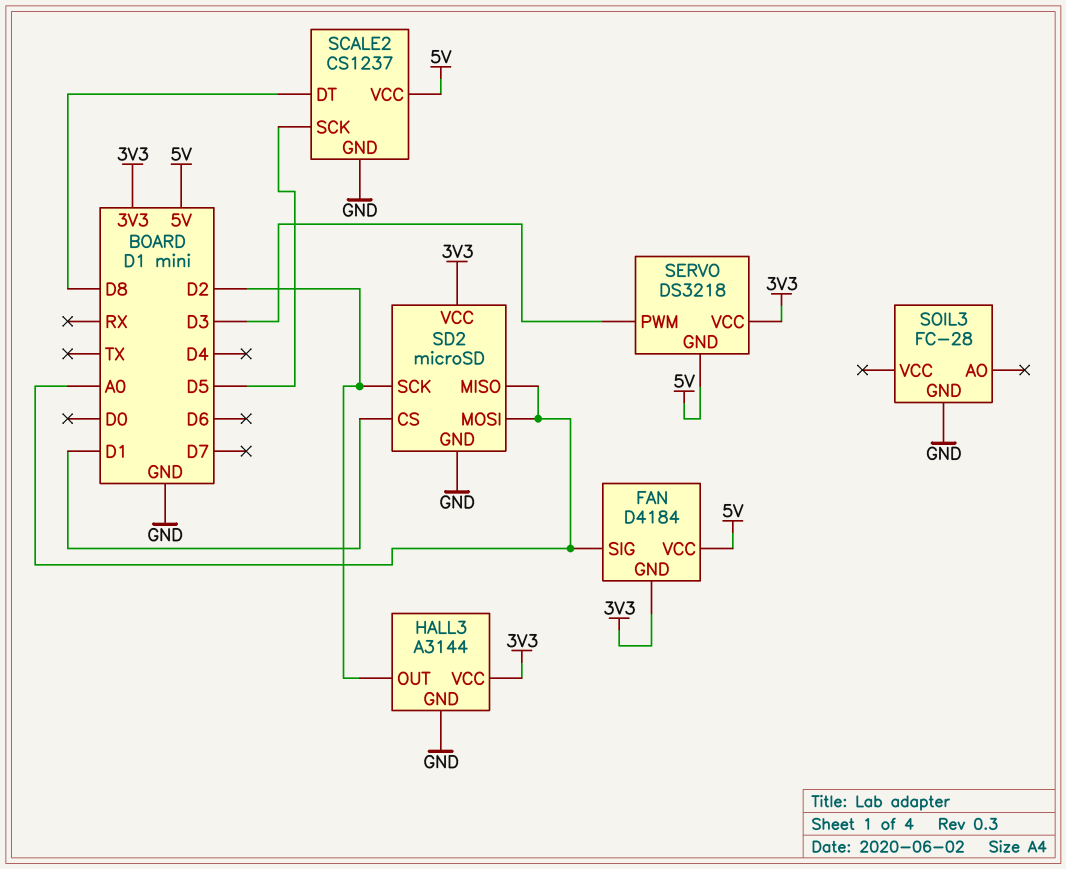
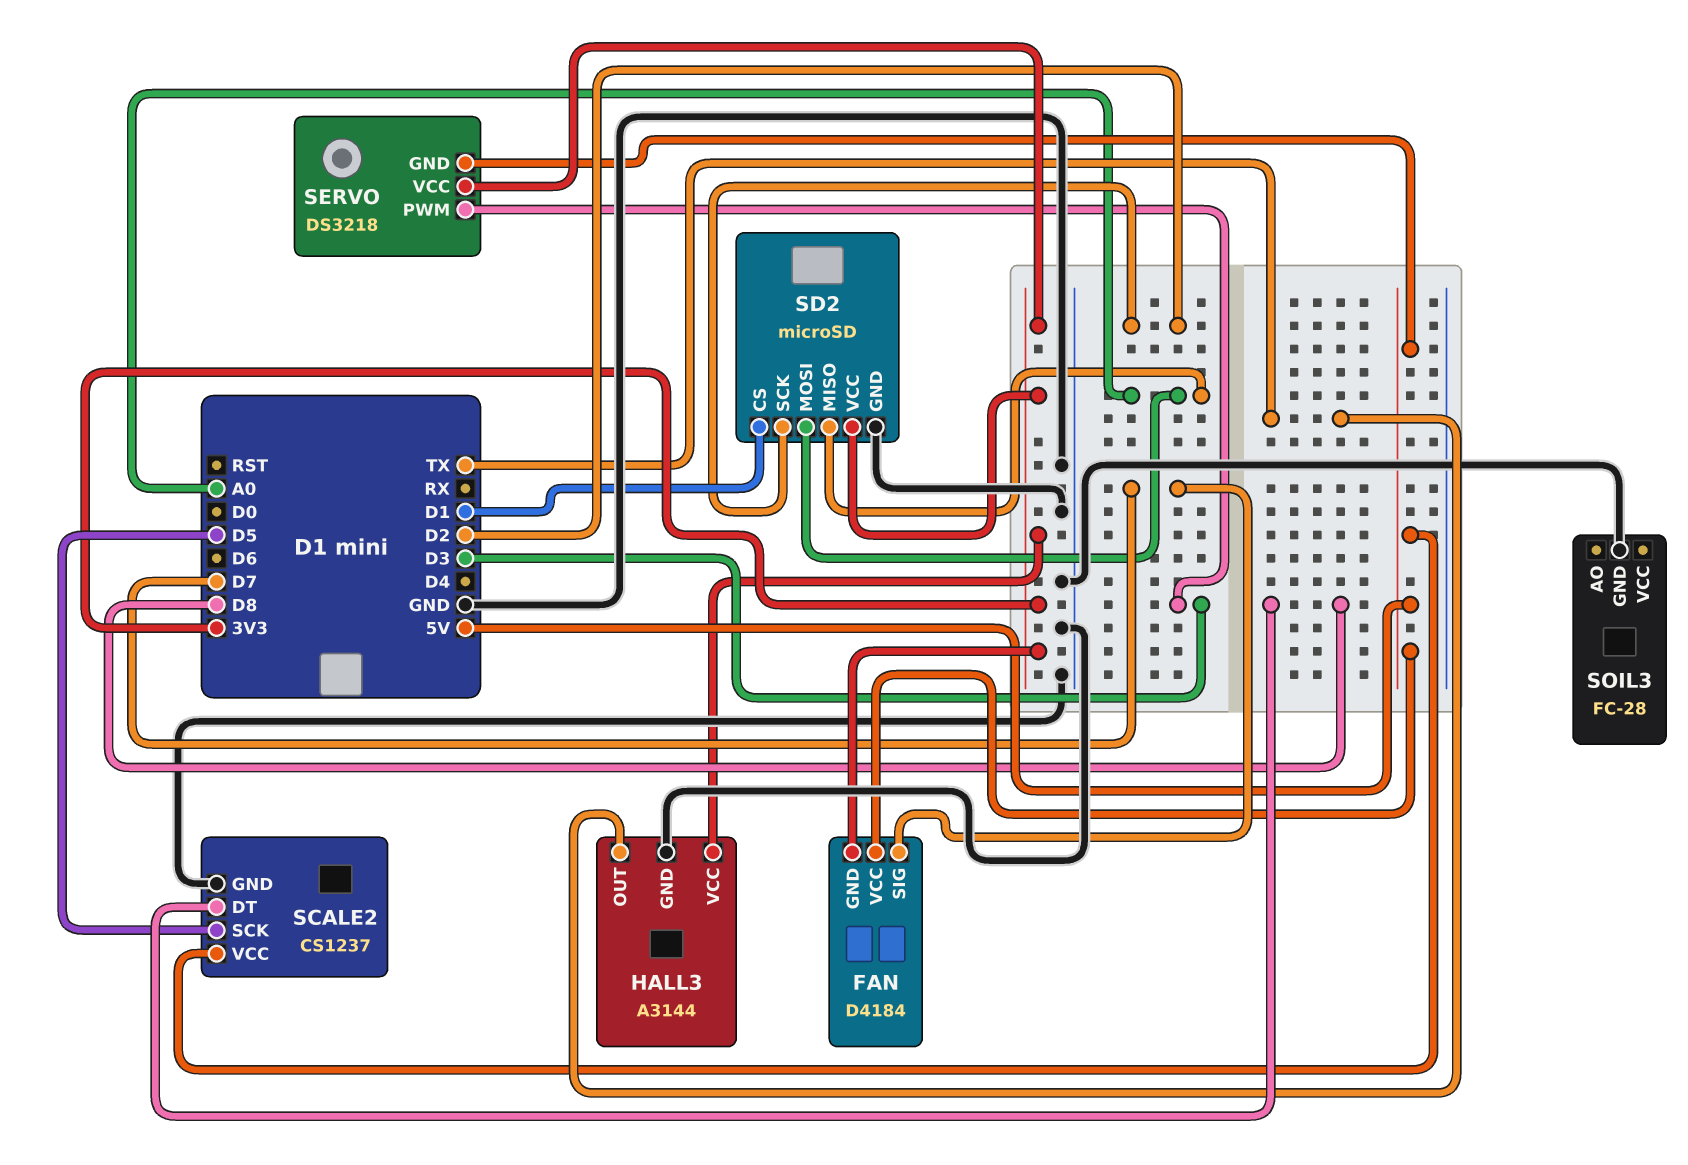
FAN pin SIG: A0 -> D7
HALL3 pin OUT: D2 -> TX

